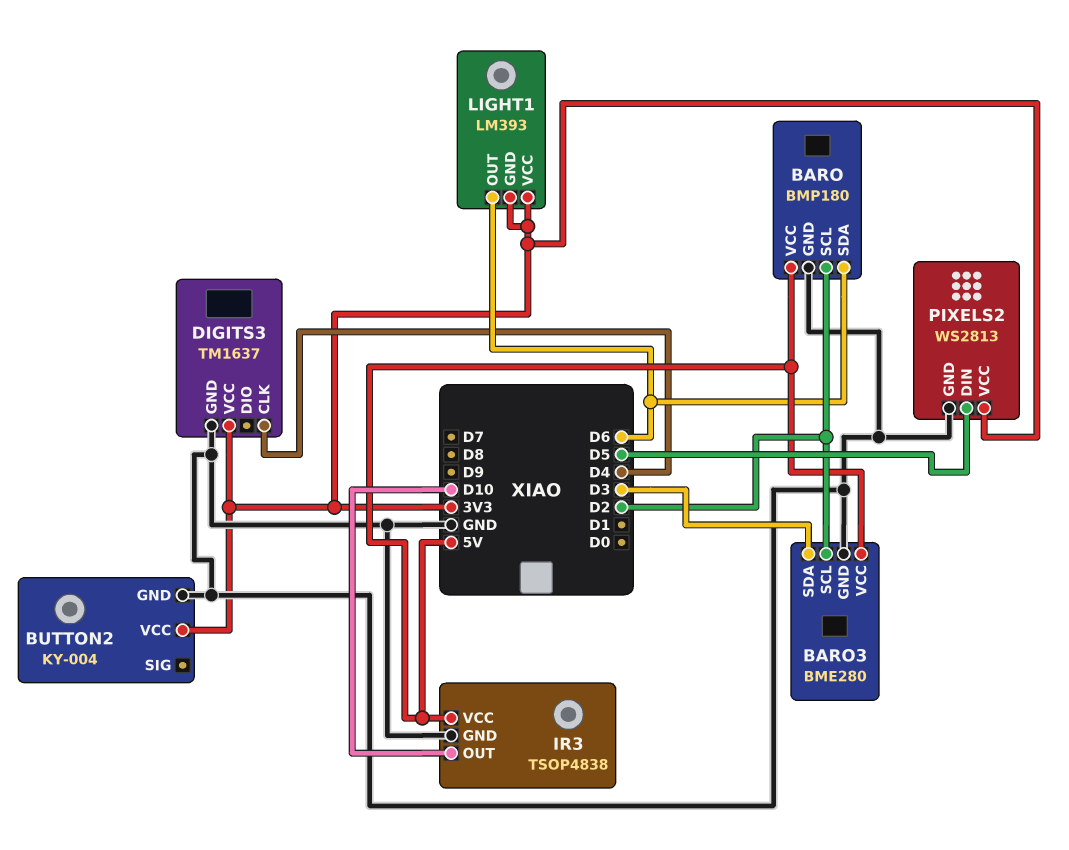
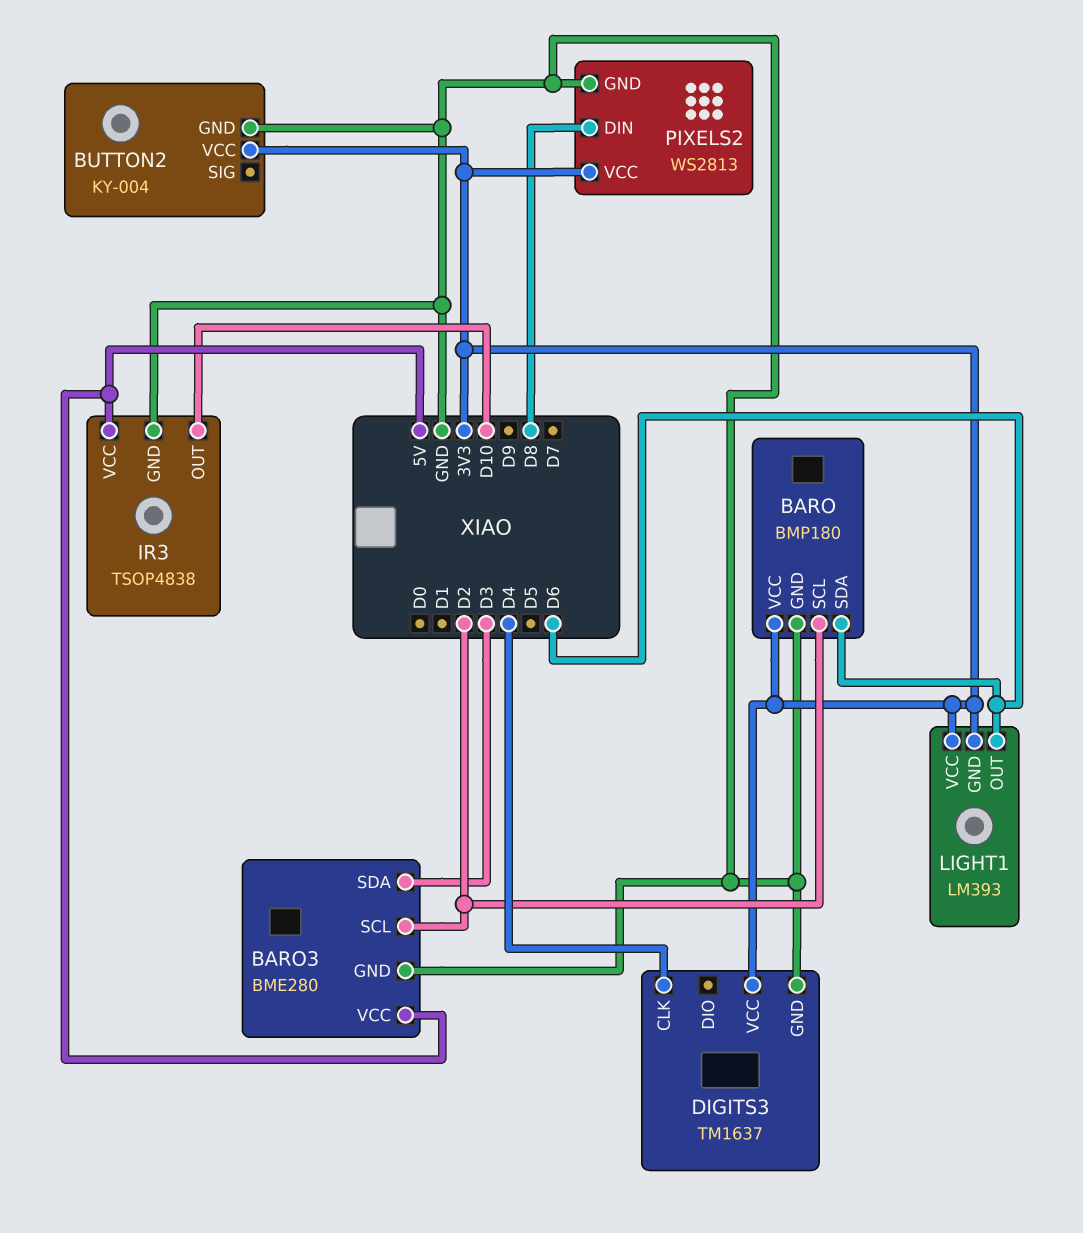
BARO pin VCC: 5V -> 3V3
PIXELS2 pin DIN: D5 -> D8

